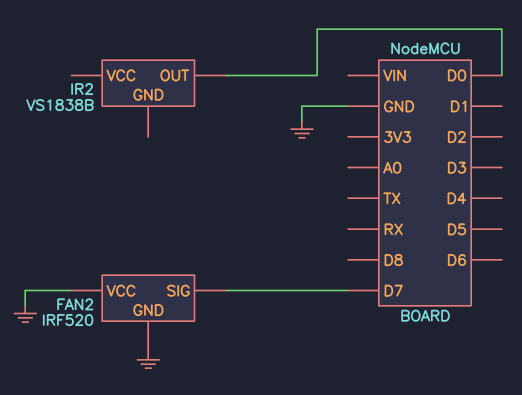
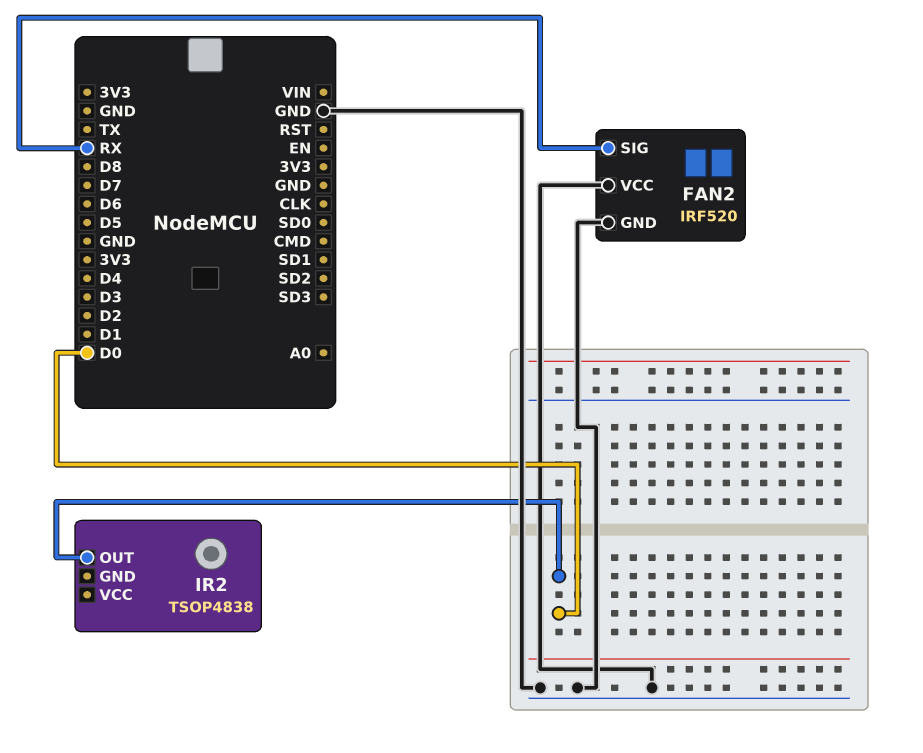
FAN2 pin SIG: D7 -> RX
IR2: VS1838B -> TSOP4838

